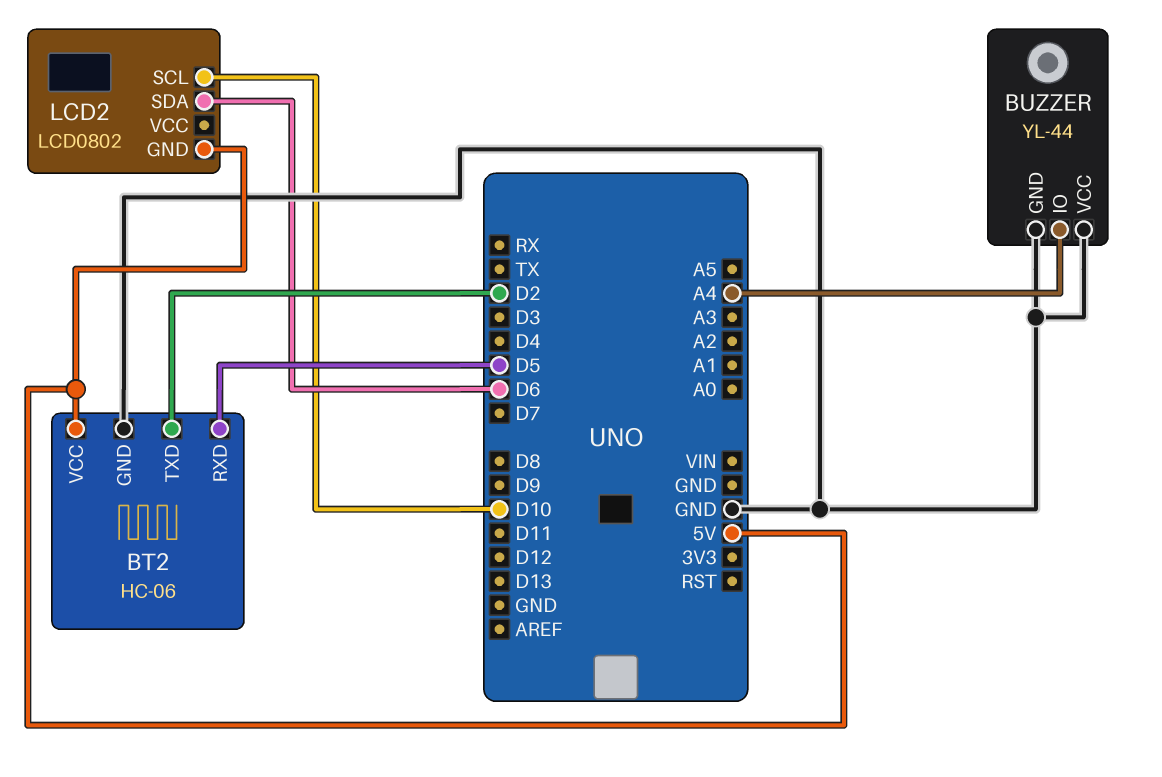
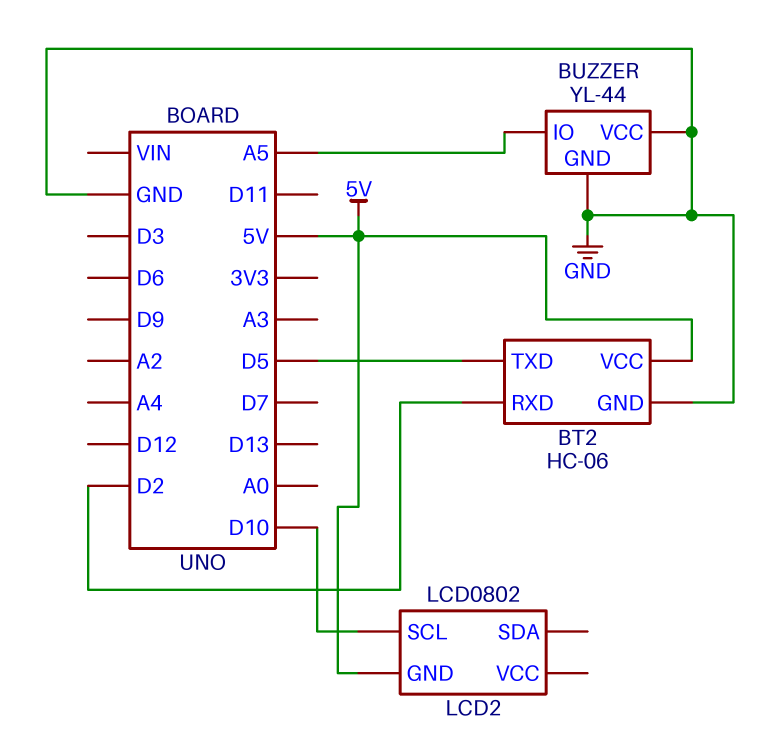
BT2 pin RXD: D5 -> D2
BT2 pin TXD: D2 -> D5
BUZZER pin IO: A4 -> A5
LCD2 pin SDA: D6 -> none

